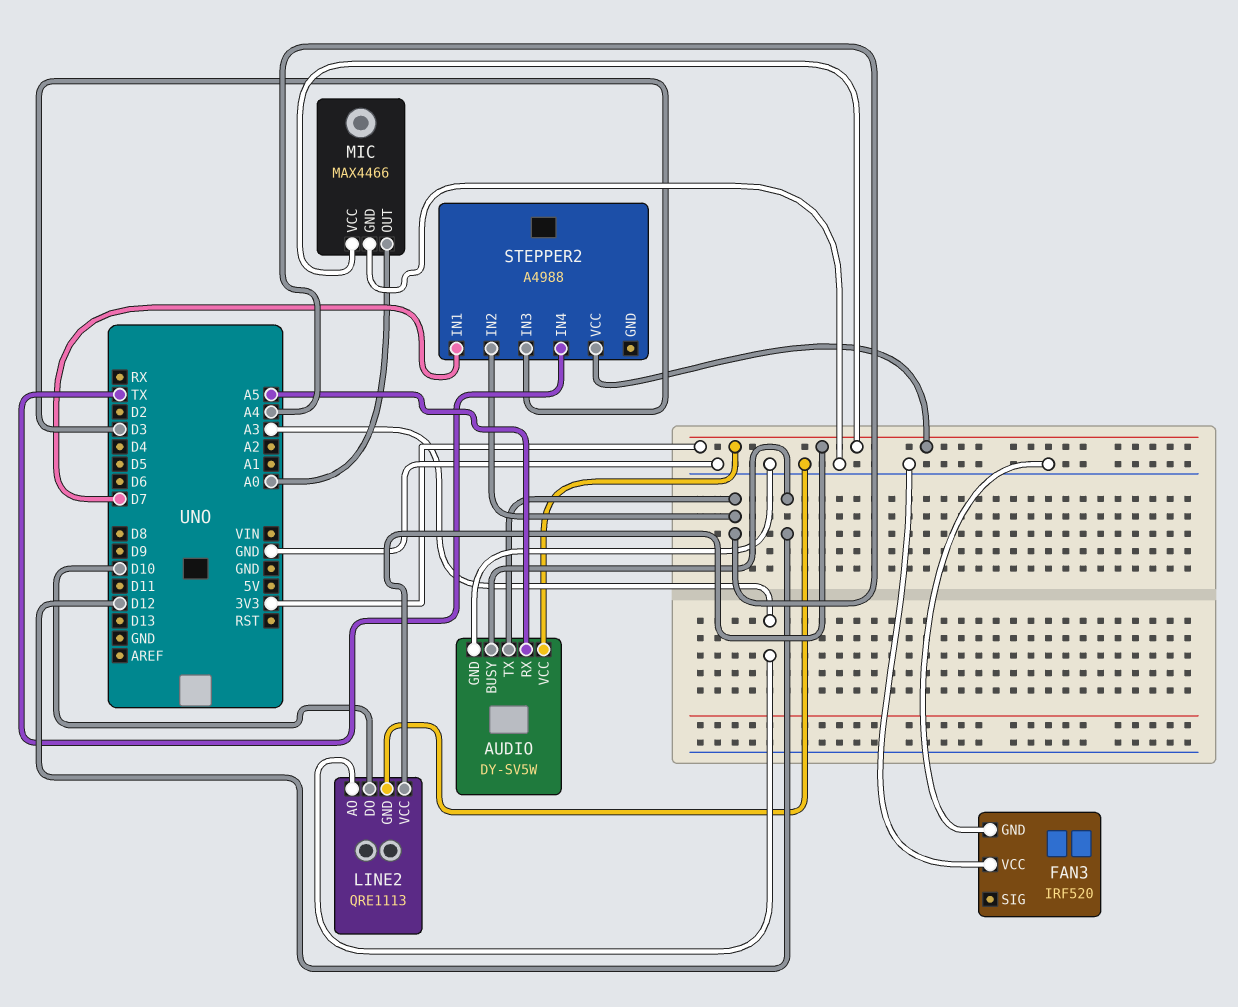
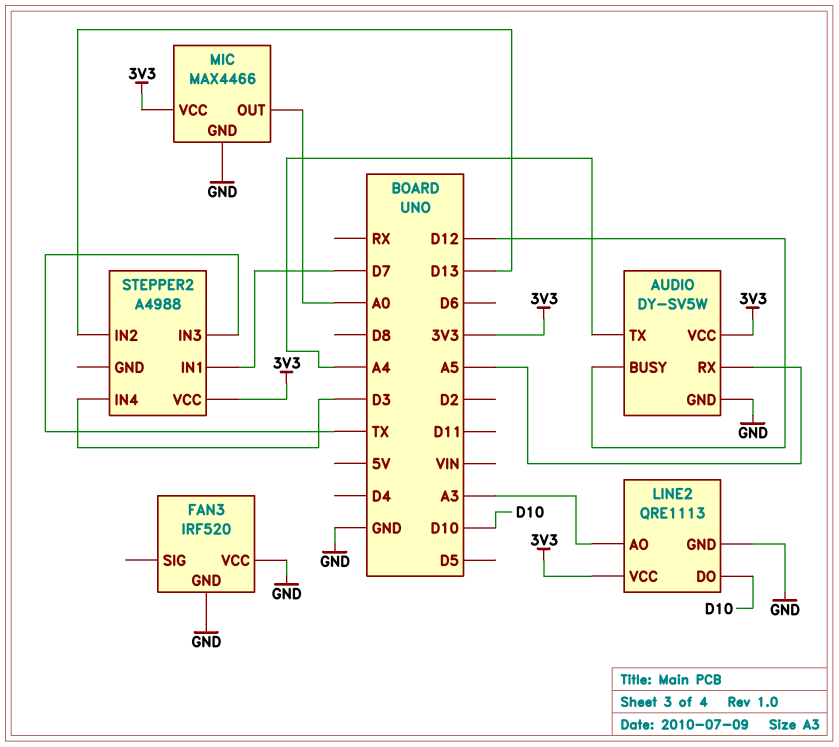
STEPPER2 pin IN2: A4 -> D13
STEPPER2 pin IN3: D3 -> TX
STEPPER2 pin IN4: TX -> D3

